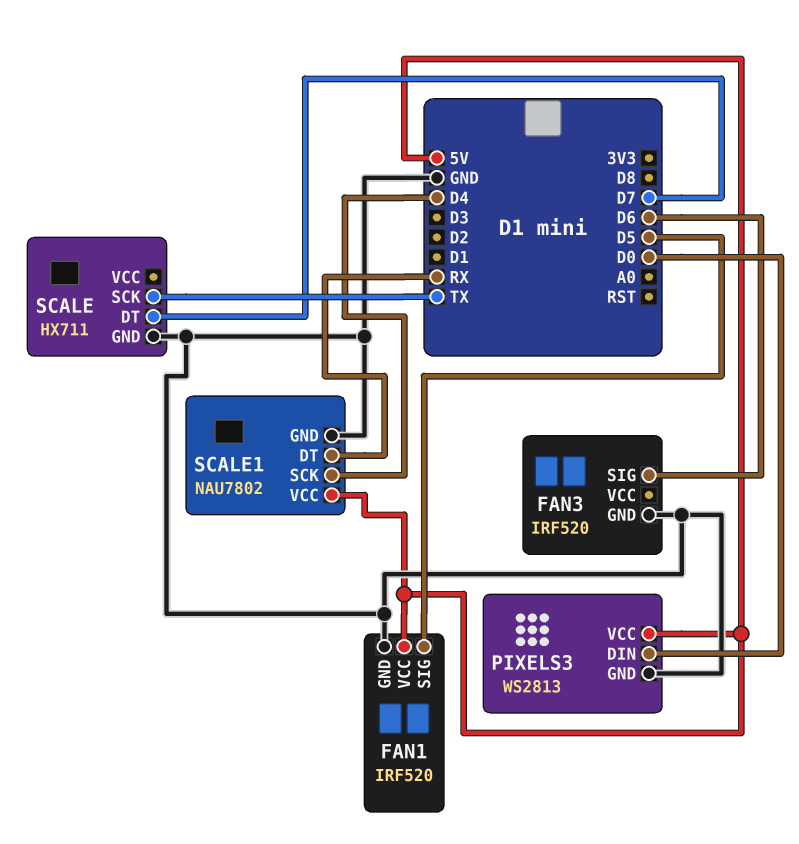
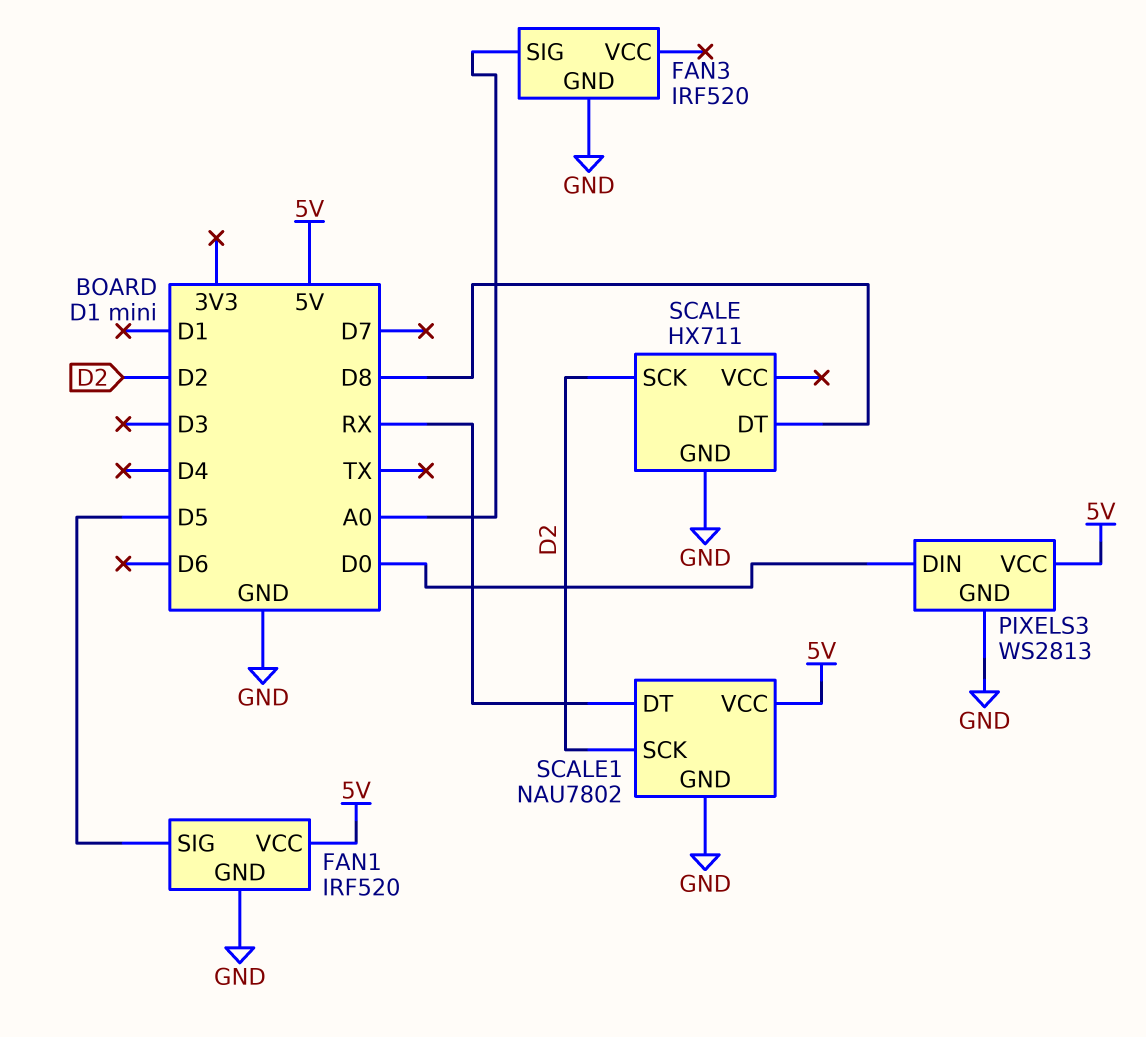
FAN3 pin SIG: D6 -> A0
SCALE pin DT: D7 -> D8
SCALE pin SCK: TX -> D2
SCALE1 pin SCK: D4 -> D2

